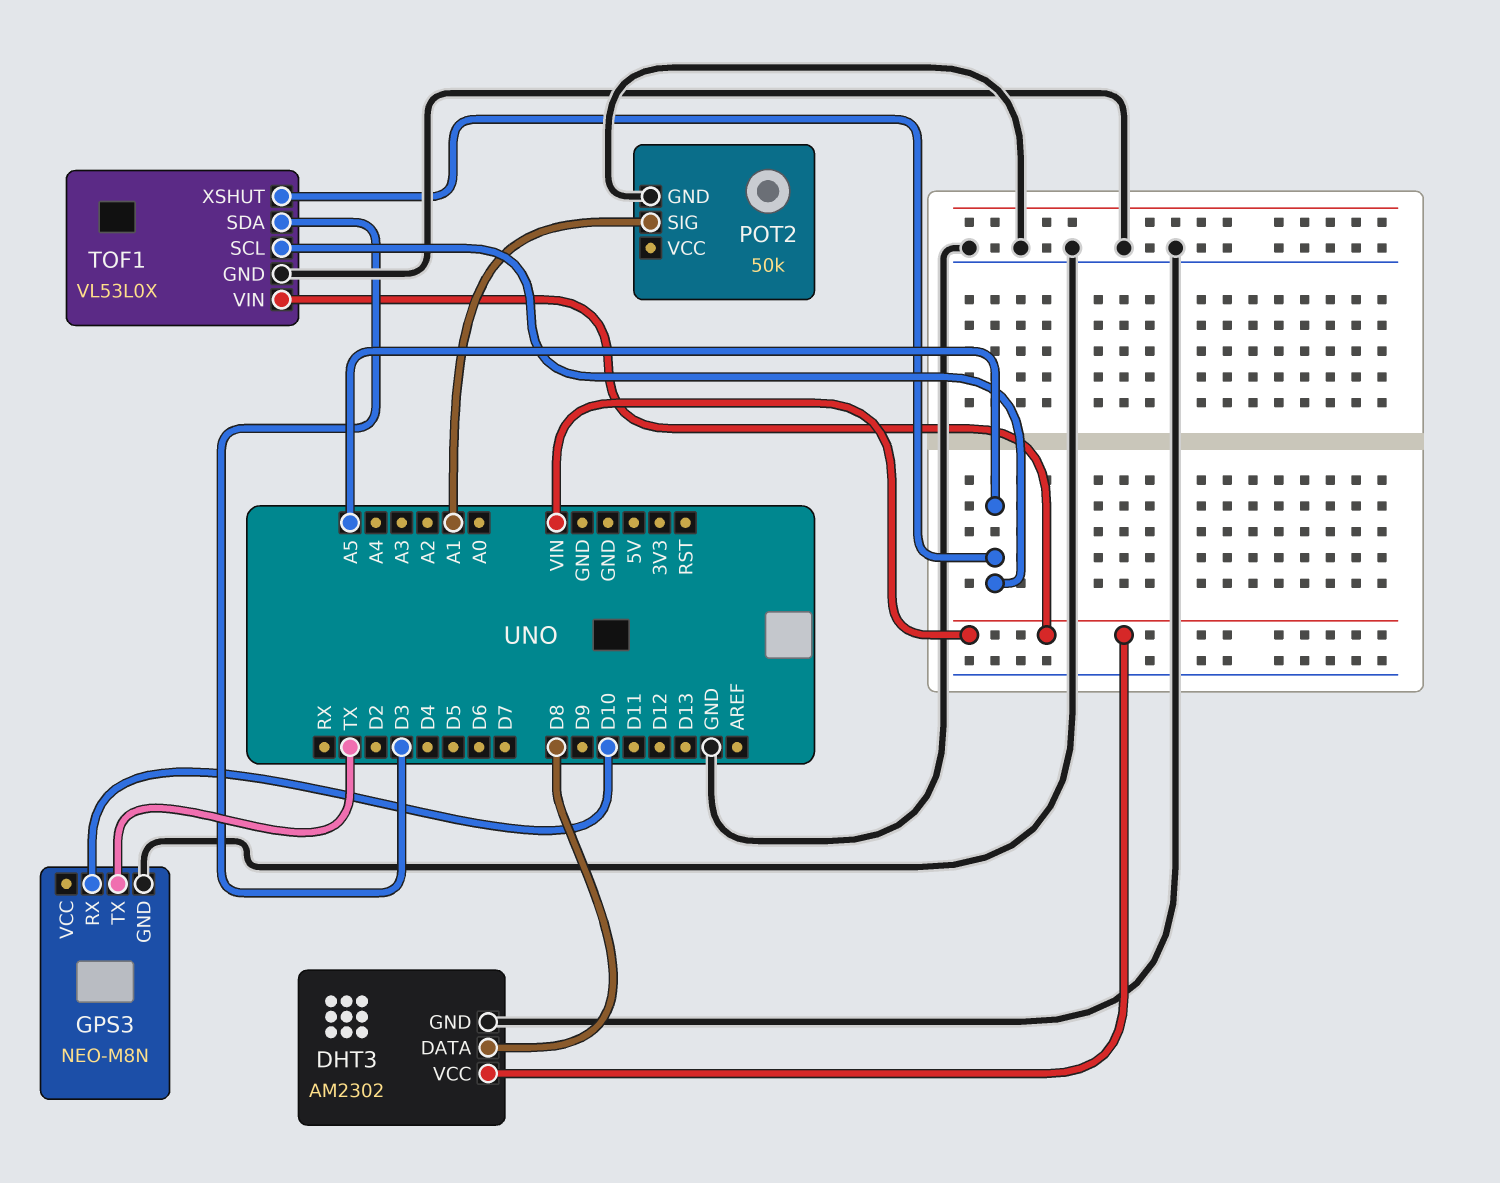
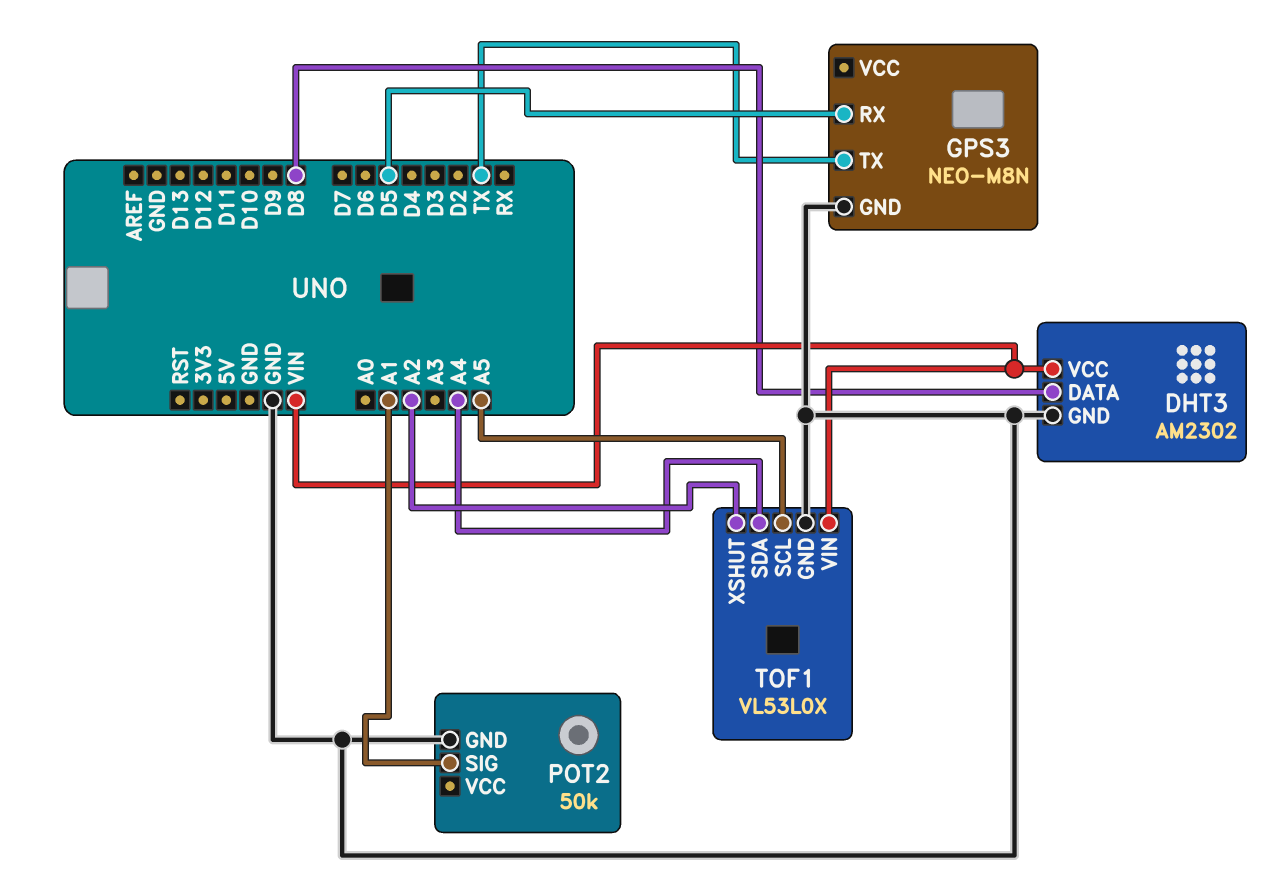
GPS3 pin RX: D10 -> D5
TOF1 pin SDA: D3 -> A4
TOF1 pin XSHUT: A5 -> A2

